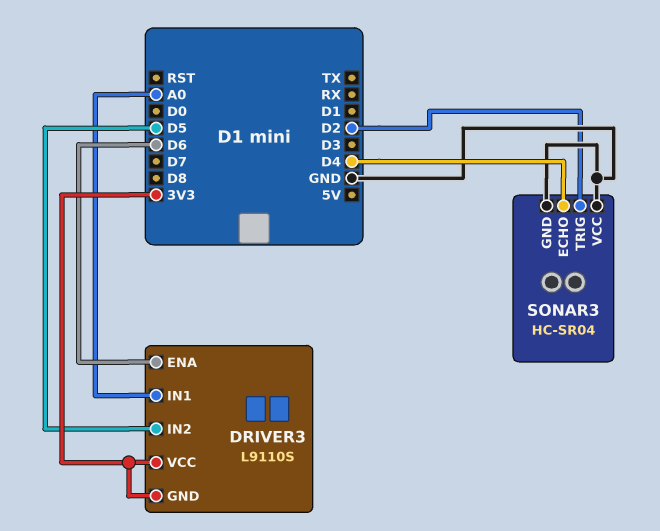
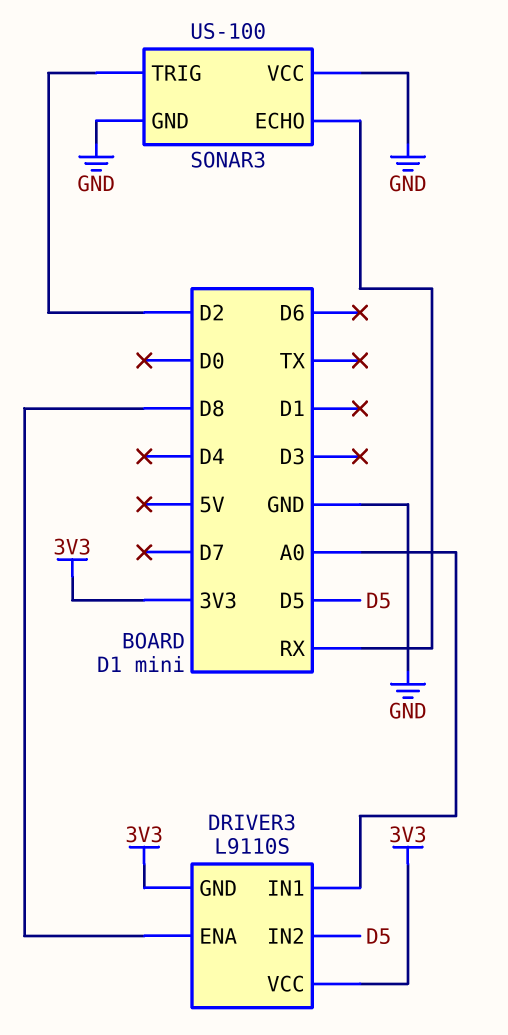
DRIVER3 pin ENA: D6 -> D8
SONAR3: HC-SR04 -> US-100
SONAR3 pin ECHO: D4 -> RX

